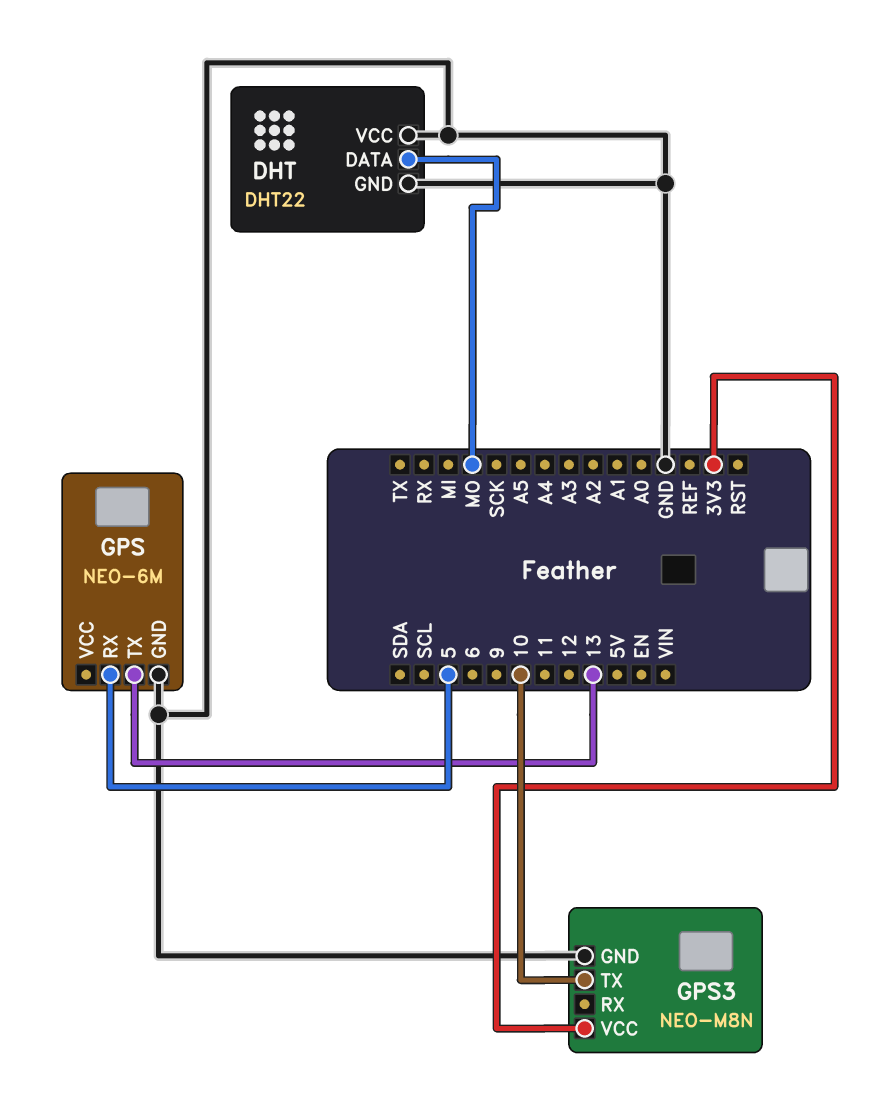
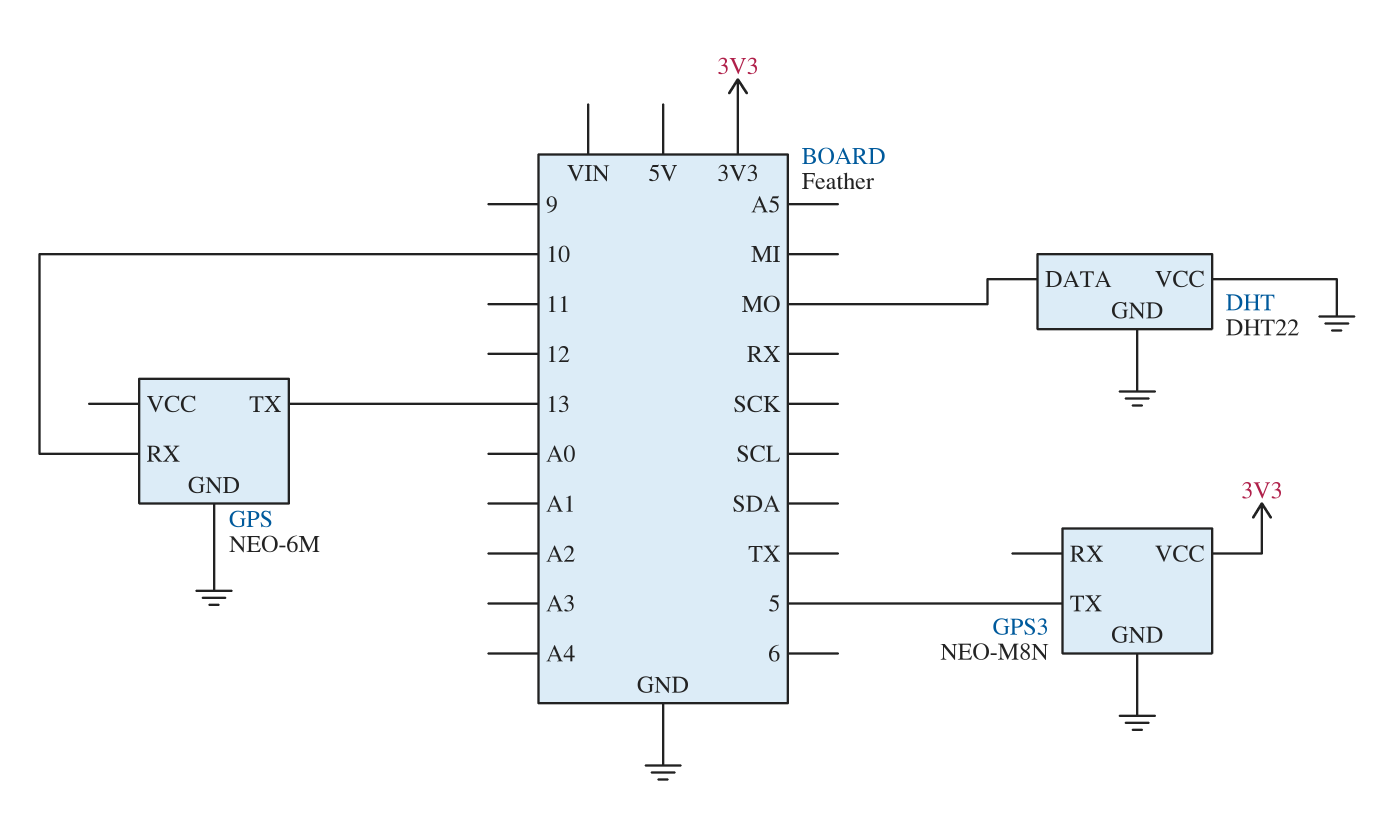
GPS pin RX: 5 -> 10
GPS3 pin TX: 10 -> 5

